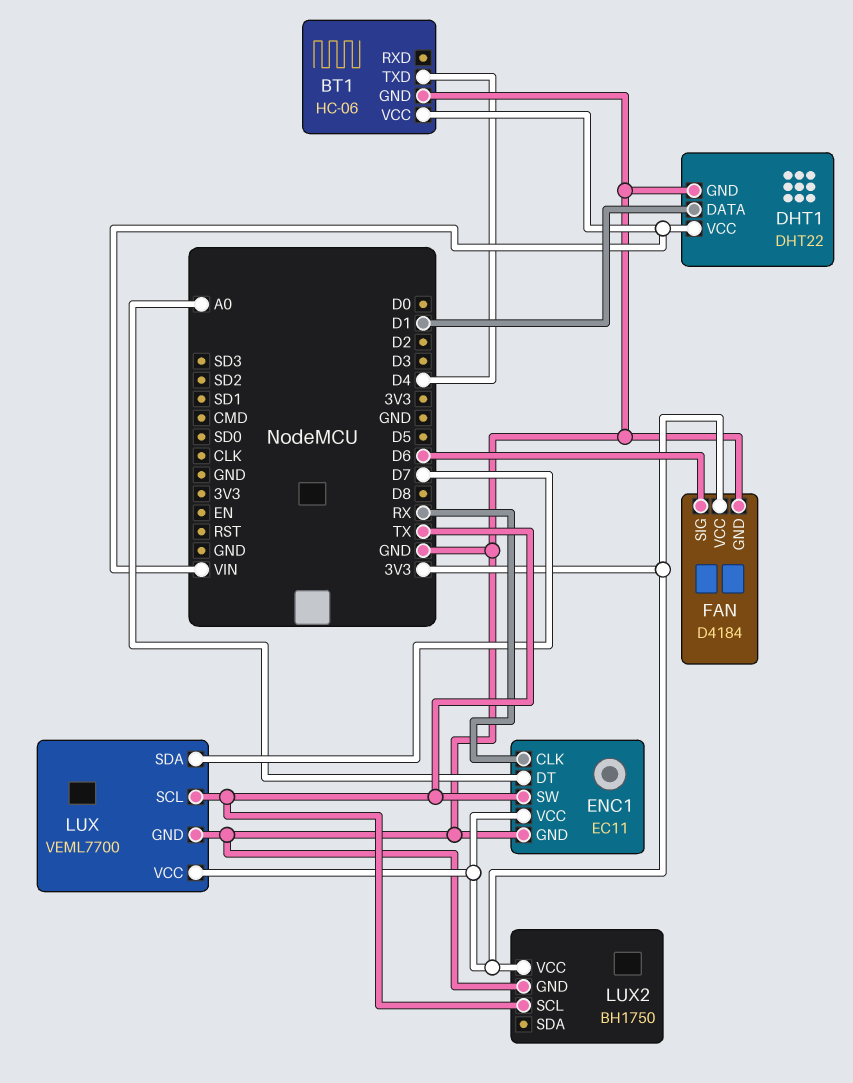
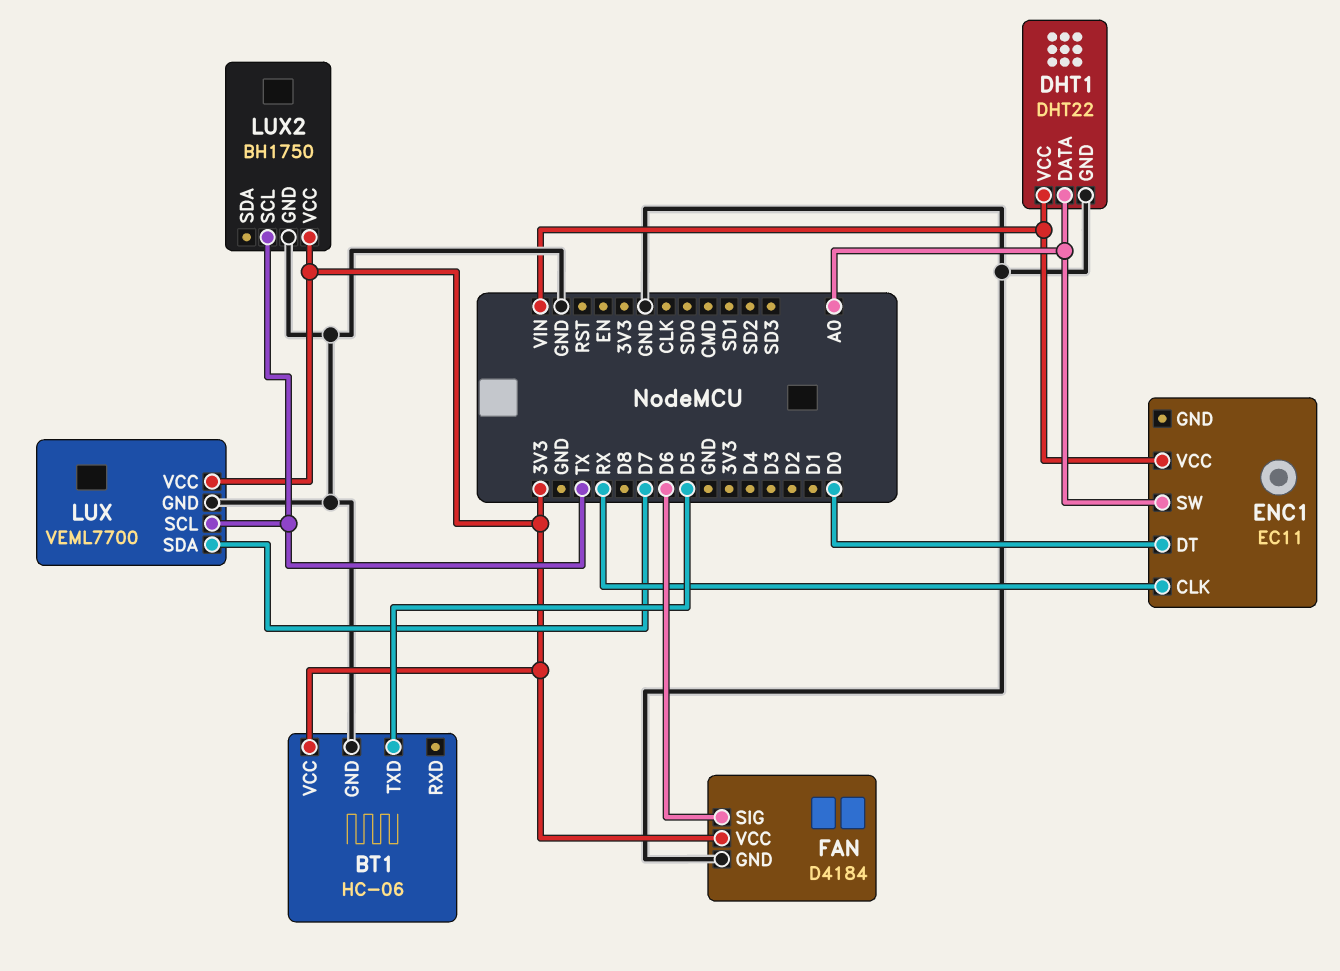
BT1 pin TXD: D4 -> D5
BT1 pin VCC: VIN -> 3V3
DHT1 pin DATA: D1 -> A0
ENC1 pin DT: A0 -> D0
ENC1 pin GND: GND -> none
ENC1 pin SW: TX -> A0
ENC1 pin VCC: 3V3 -> VIN

